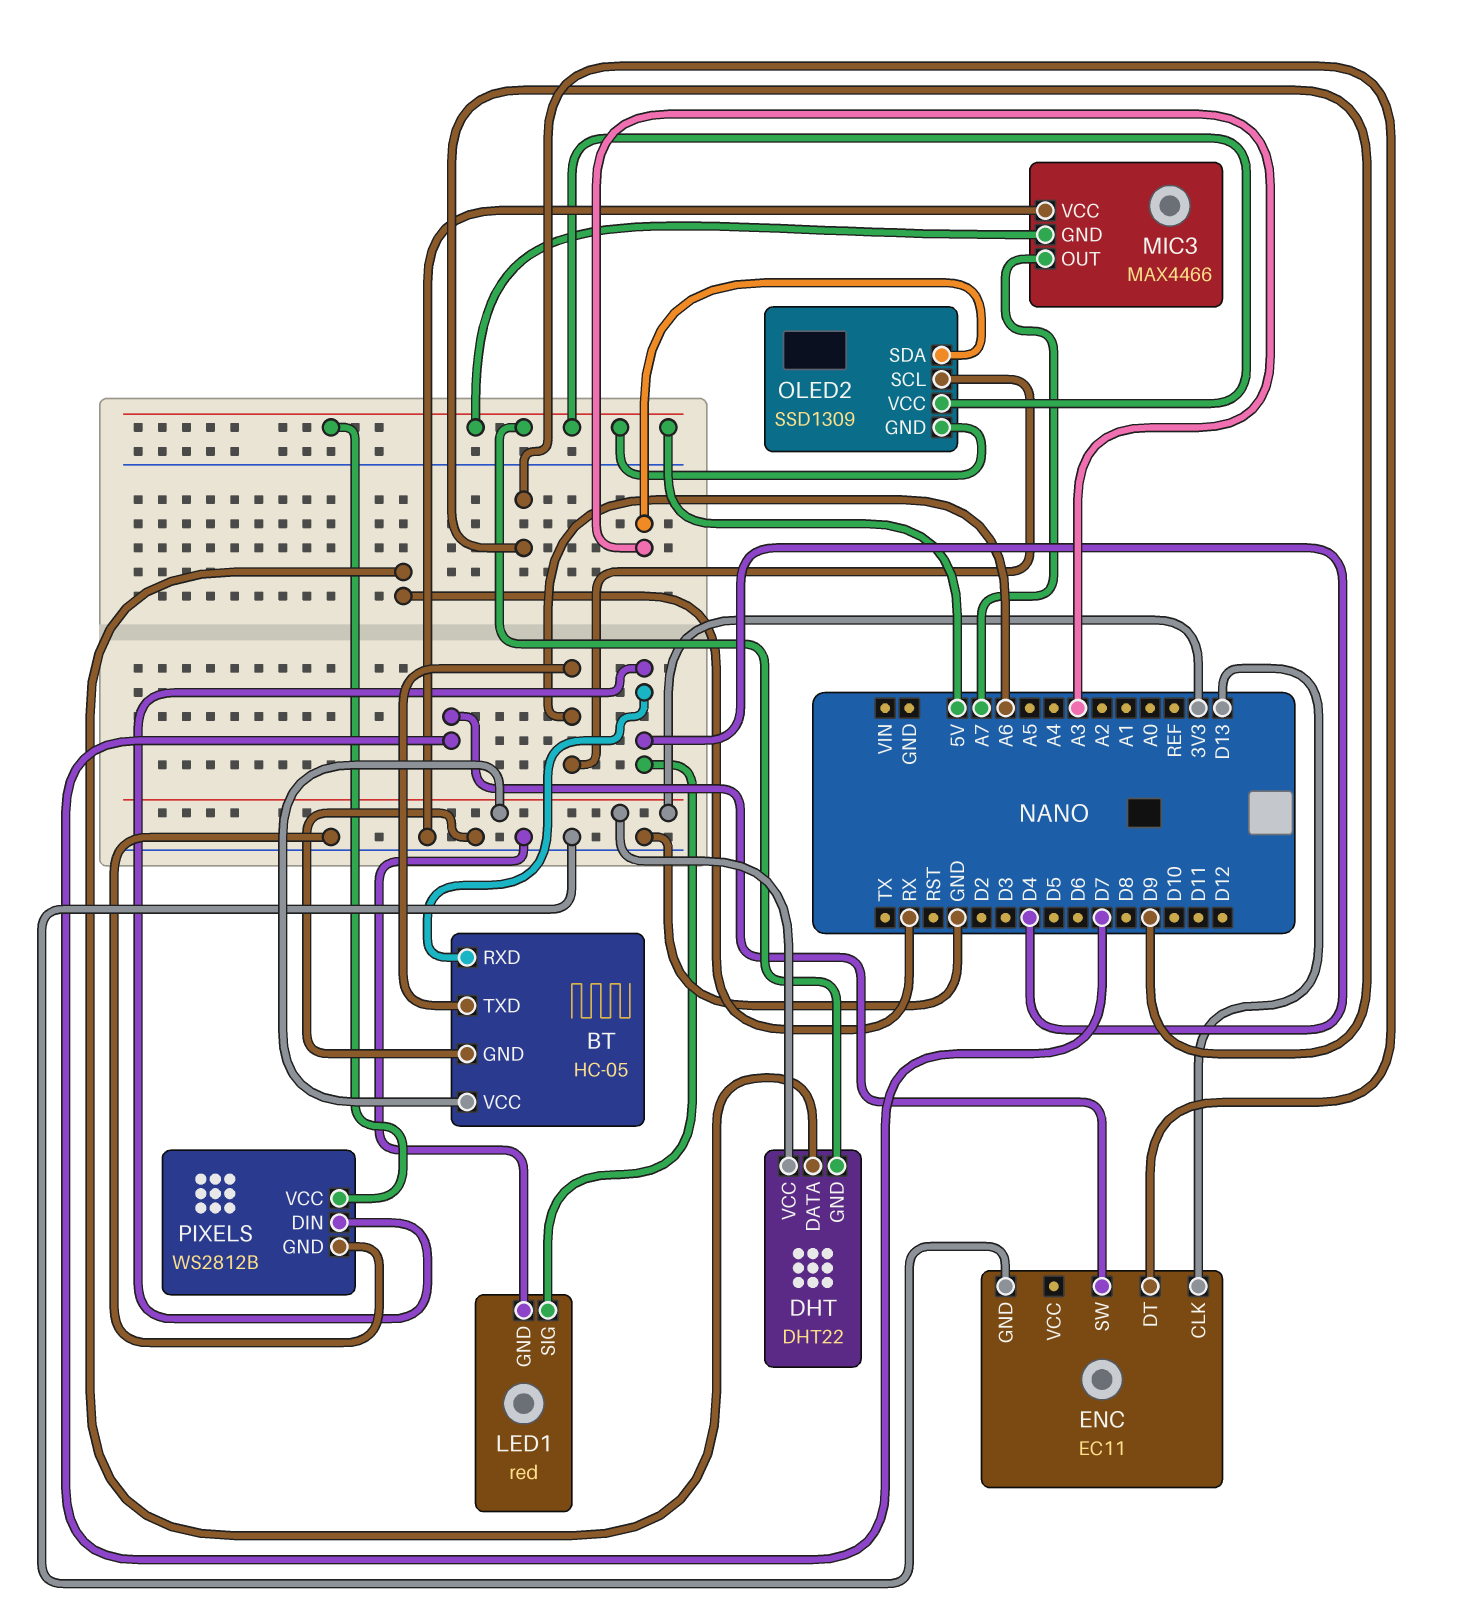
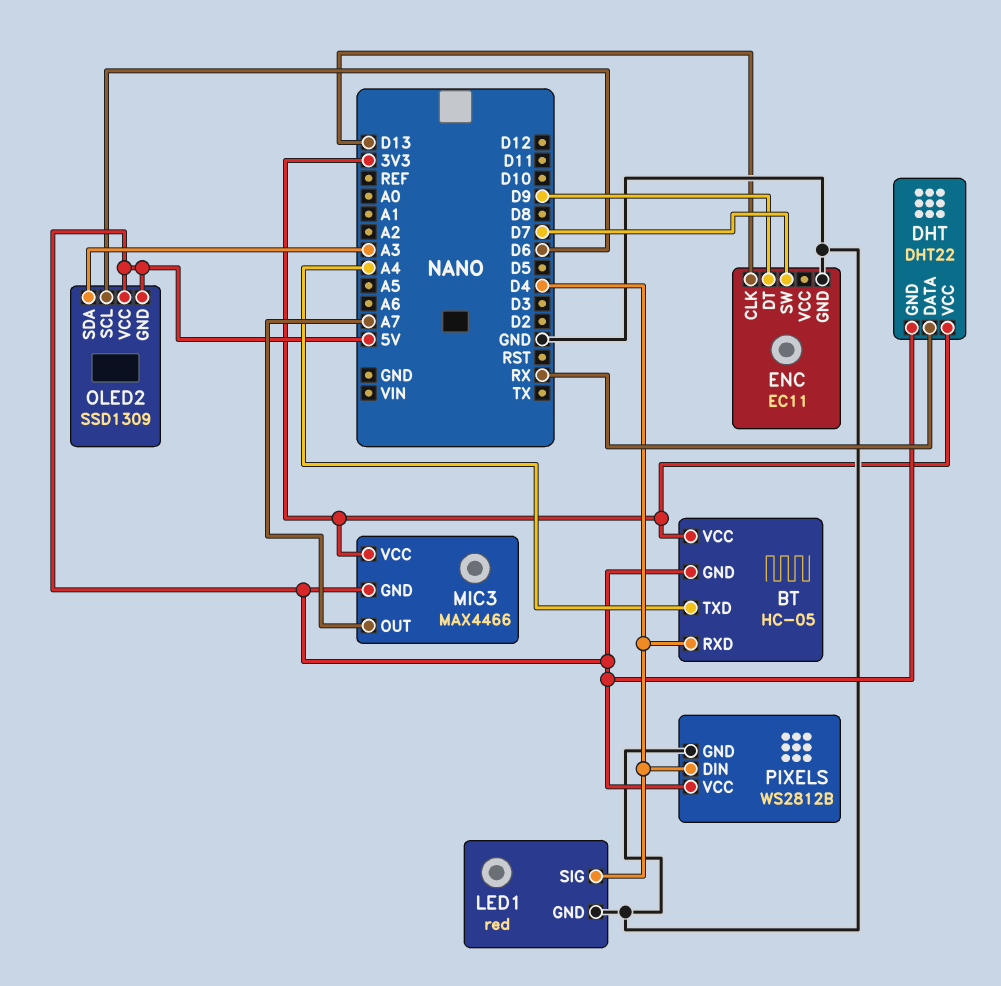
BT pin GND: GND -> 5V
BT pin TXD: A6 -> A4
MIC3 pin VCC: GND -> 3V3
OLED2 pin SCL: A6 -> D6

